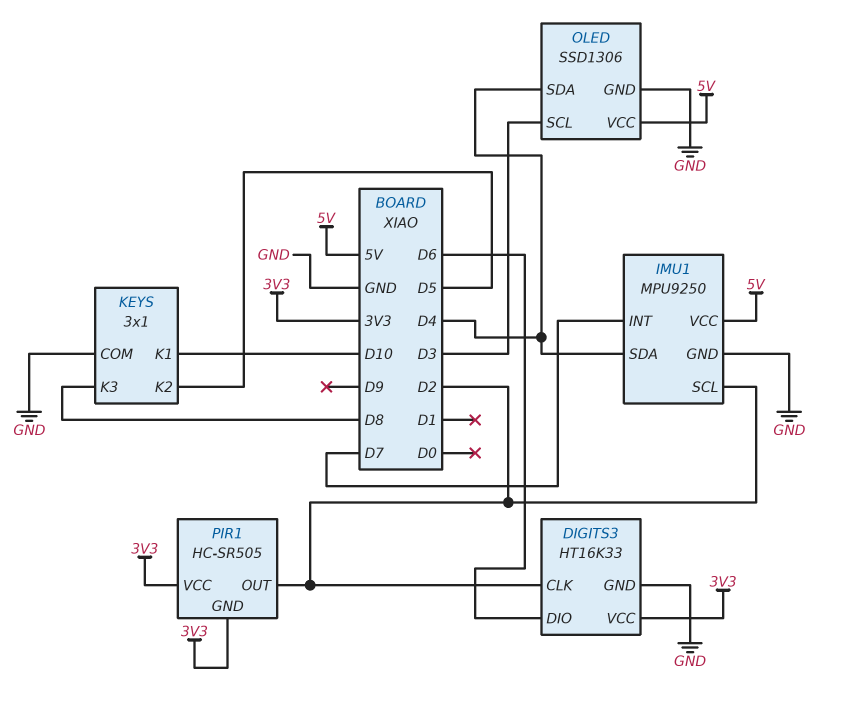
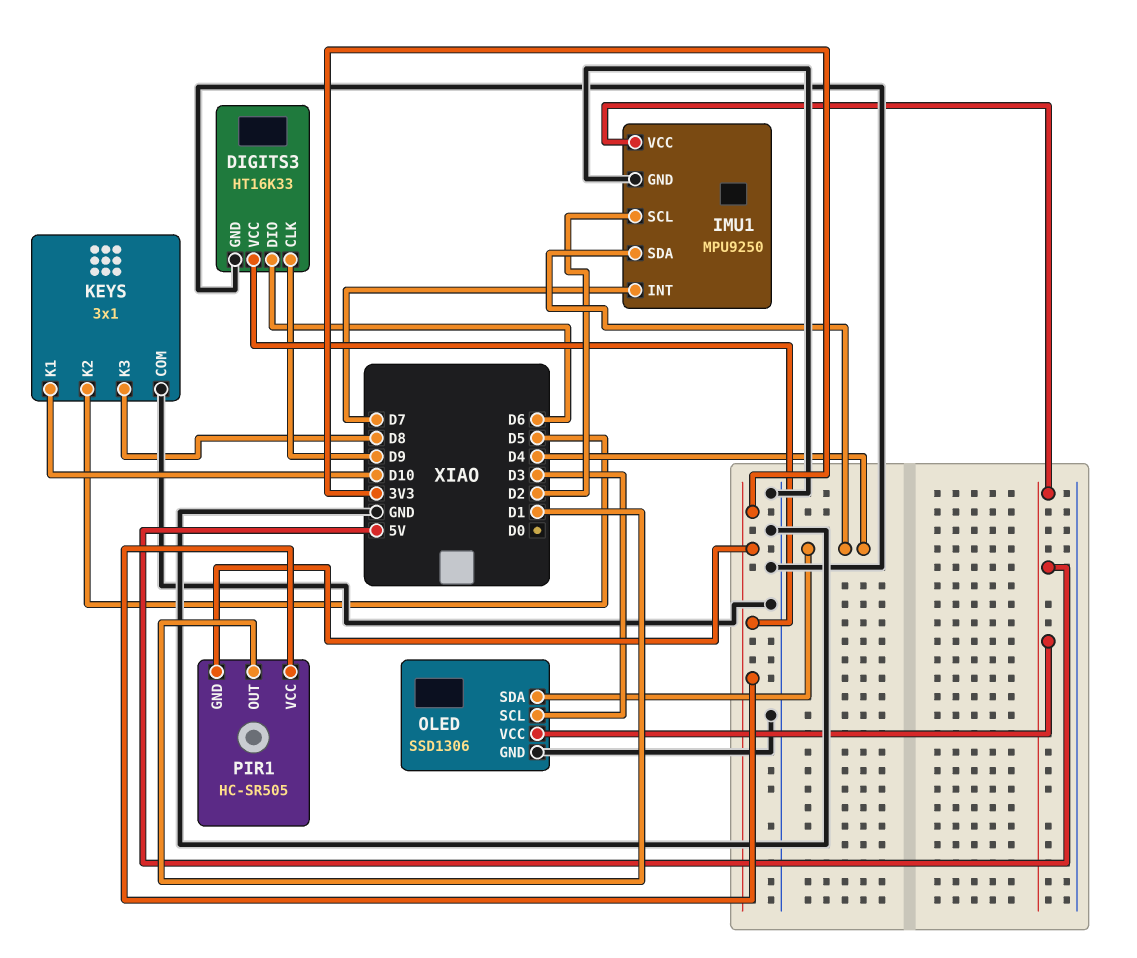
DIGITS3 pin CLK: D2 -> D9
PIR1 pin OUT: D2 -> D1

